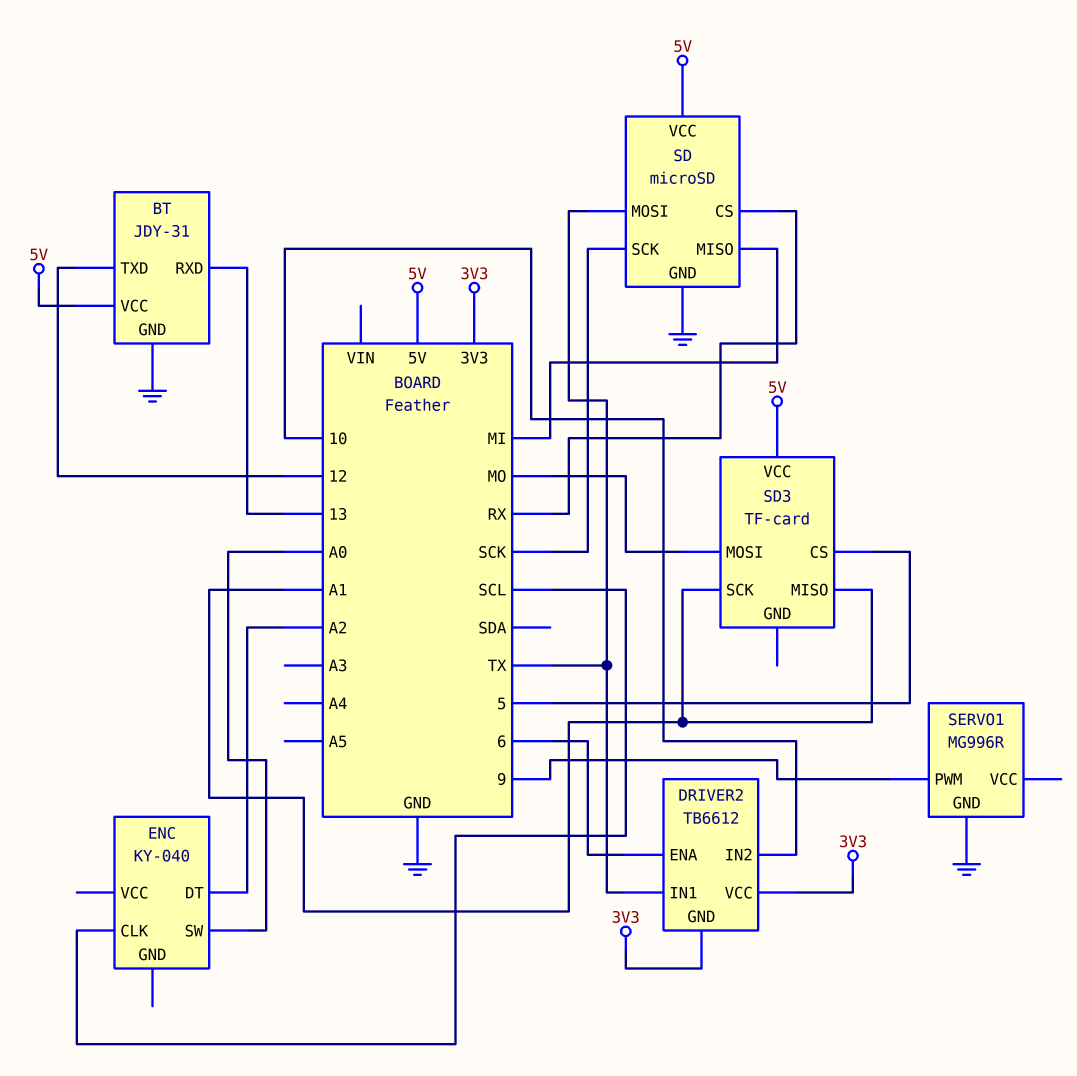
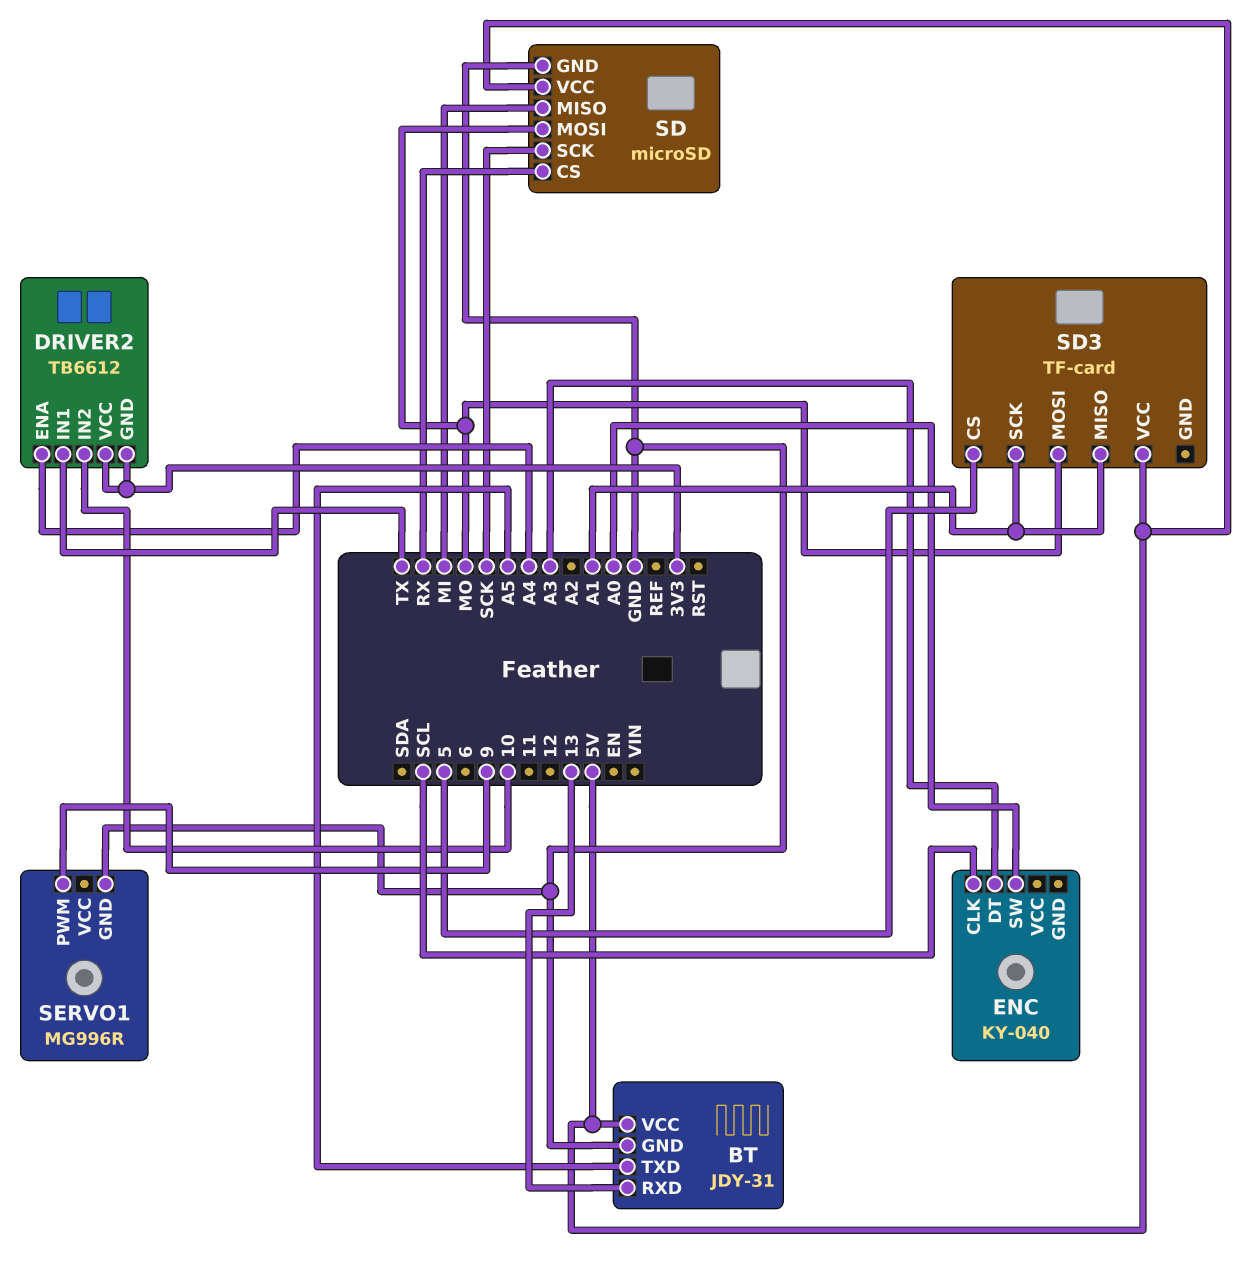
BT pin TXD: 12 -> A5
DRIVER2 pin ENA: 6 -> A4
ENC pin DT: A2 -> A3
SD pin MOSI: TX -> MO

